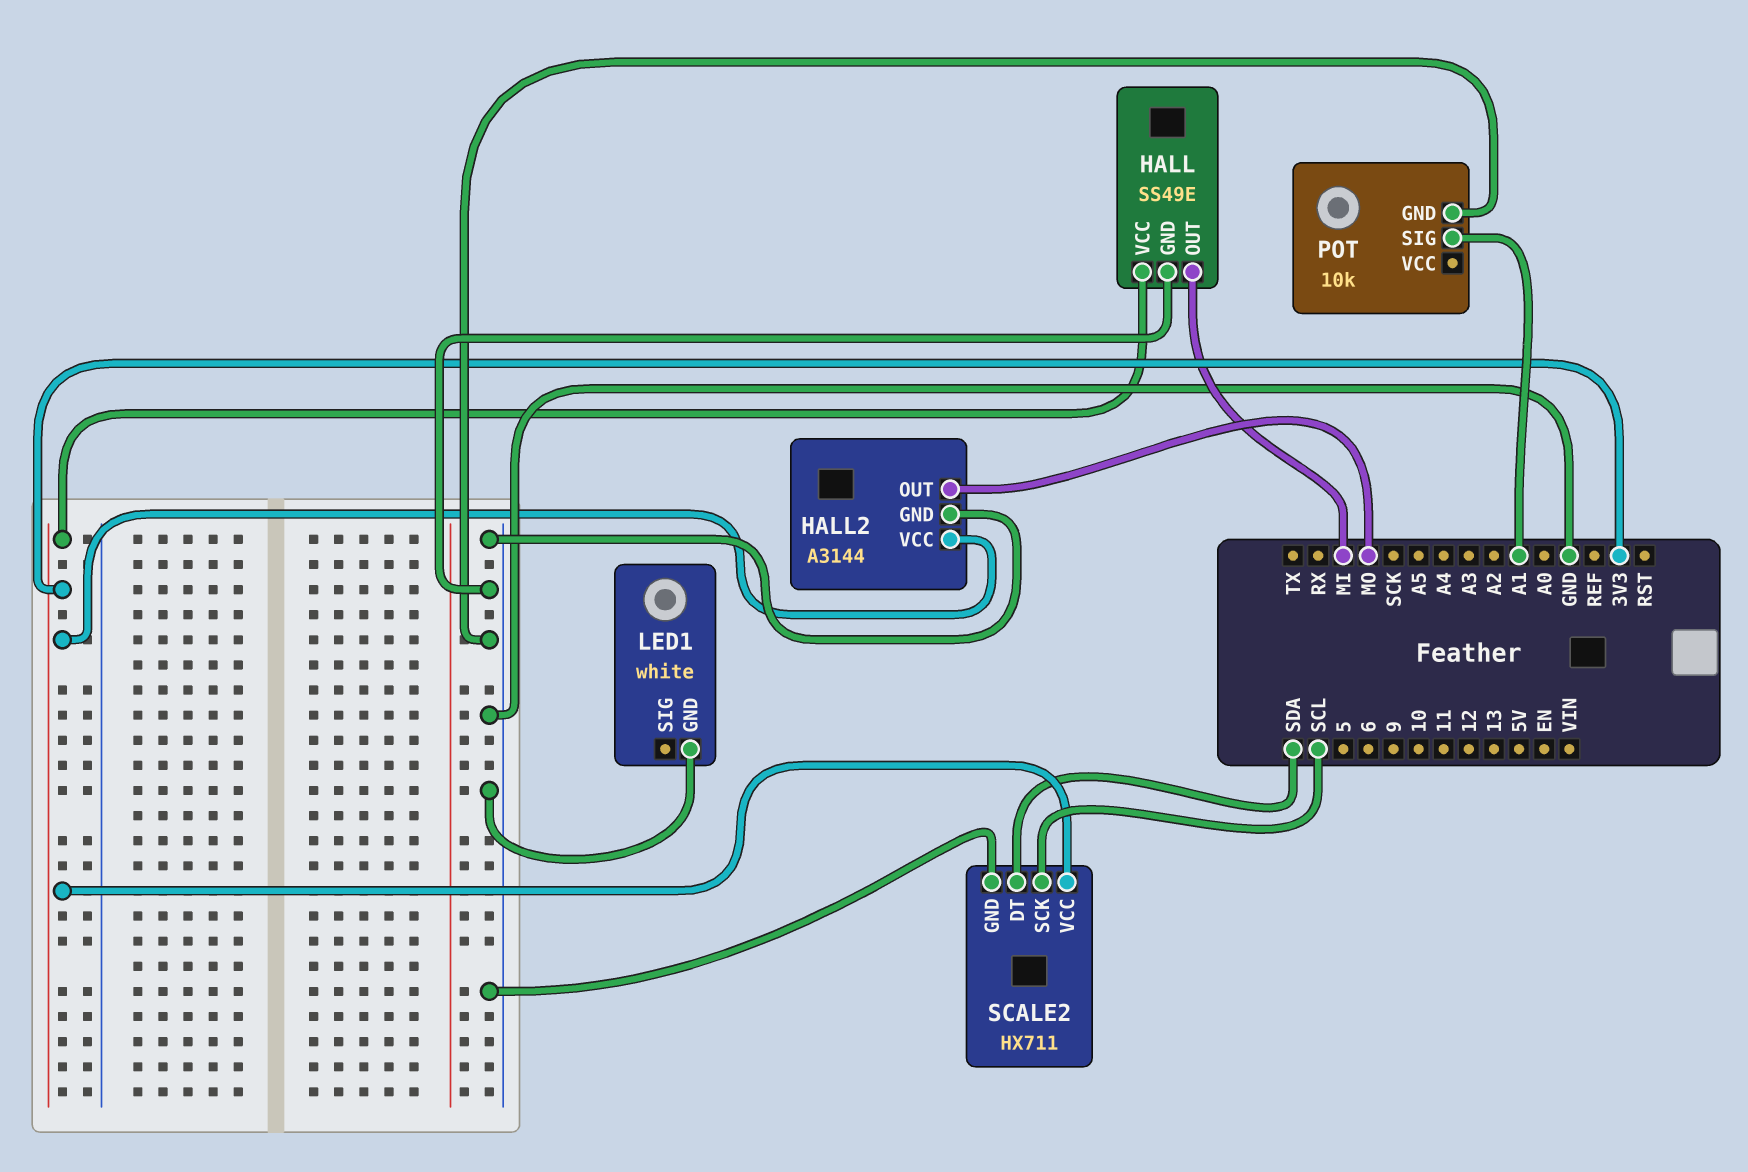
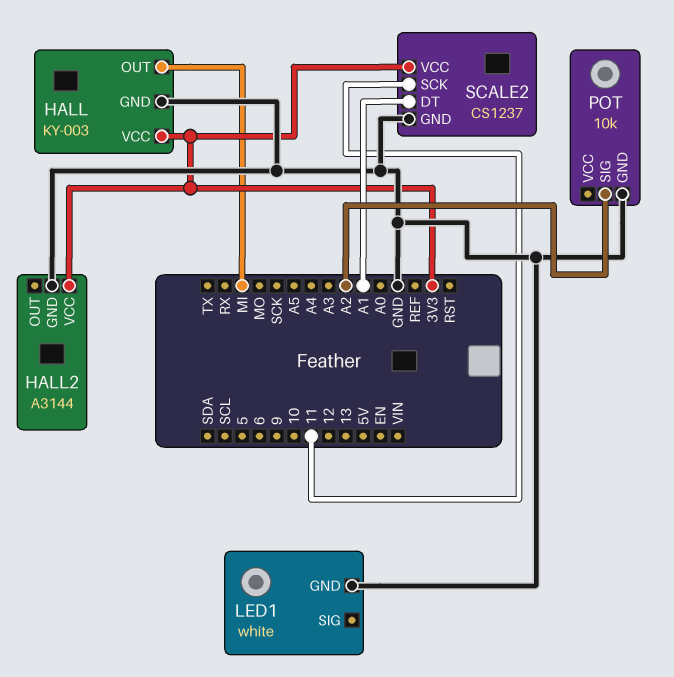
HALL: SS49E -> KY-003
HALL2 pin OUT: MO -> none
POT pin SIG: A1 -> A2
SCALE2: HX711 -> CS1237
SCALE2 pin DT: SDA -> A1
SCALE2 pin SCK: SCL -> 11

